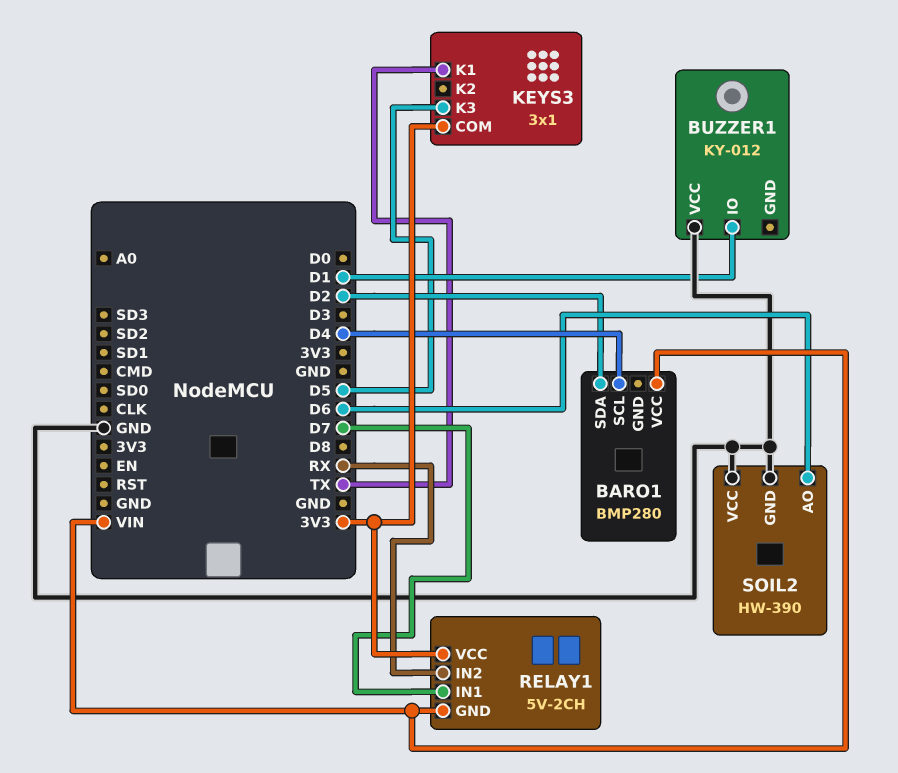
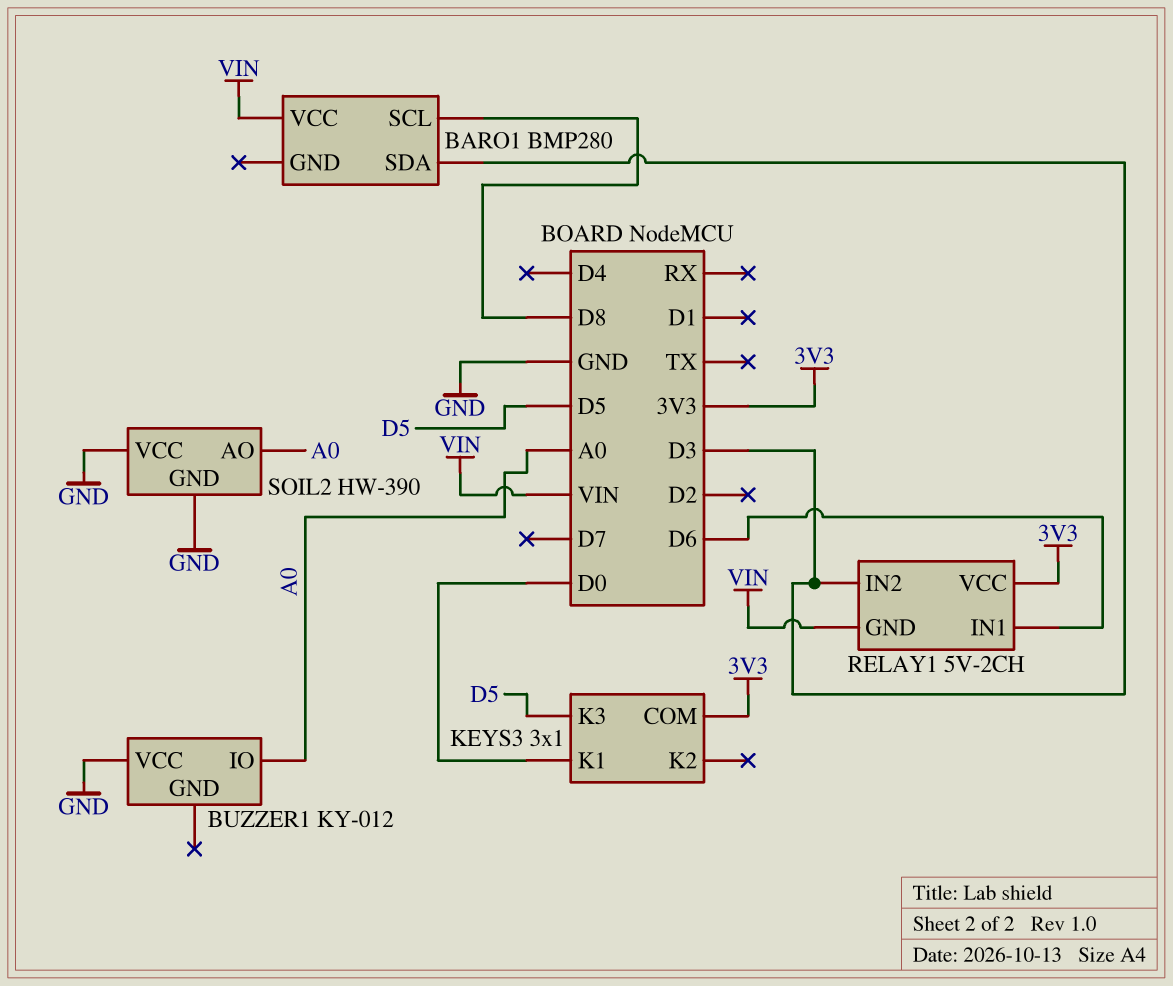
BARO1 pin SCL: D4 -> D8
BARO1 pin SDA: D2 -> D3
BUZZER1 pin IO: D1 -> A0
KEYS3 pin K1: TX -> D0
RELAY1 pin IN1: D7 -> D6
RELAY1 pin IN2: RX -> D3
SOIL2 pin AO: D6 -> A0

